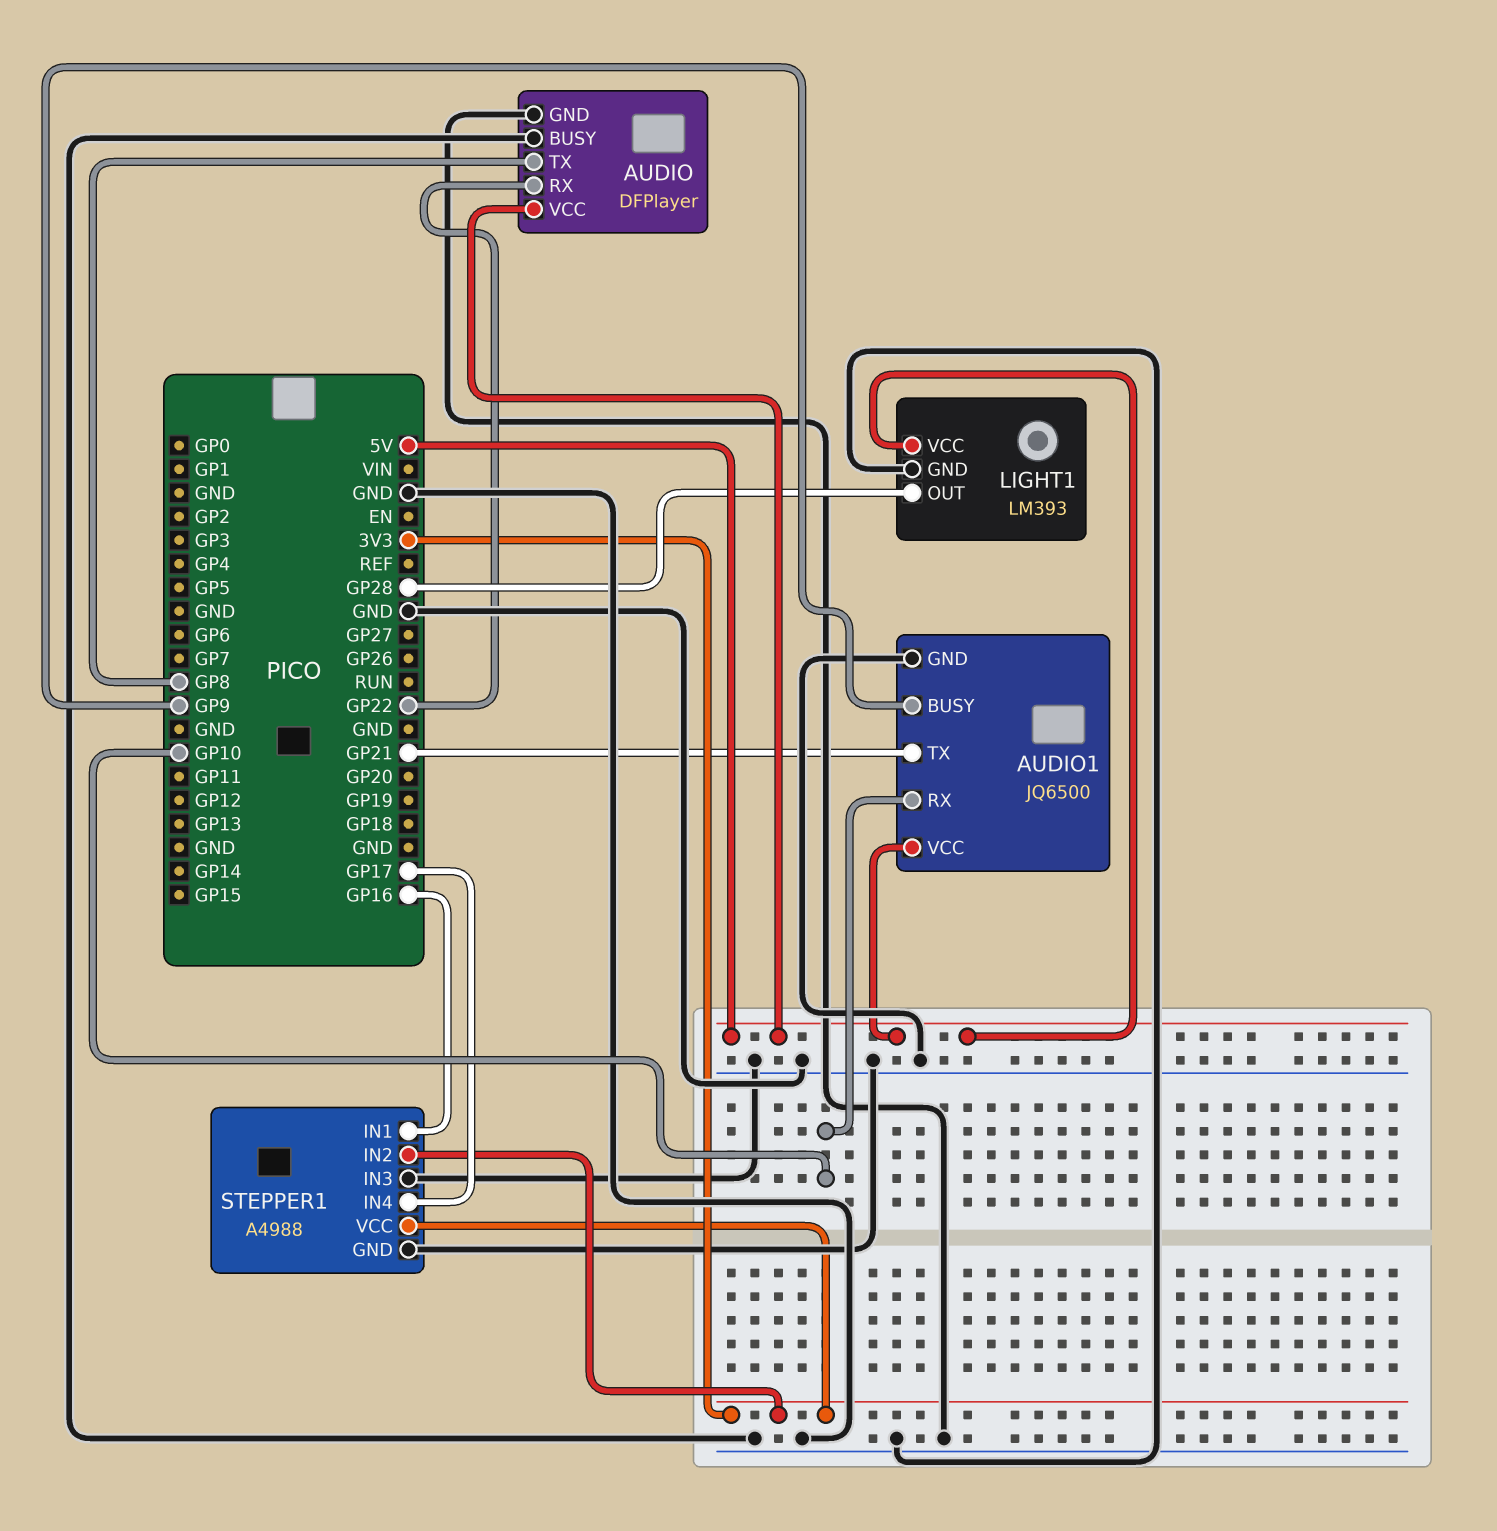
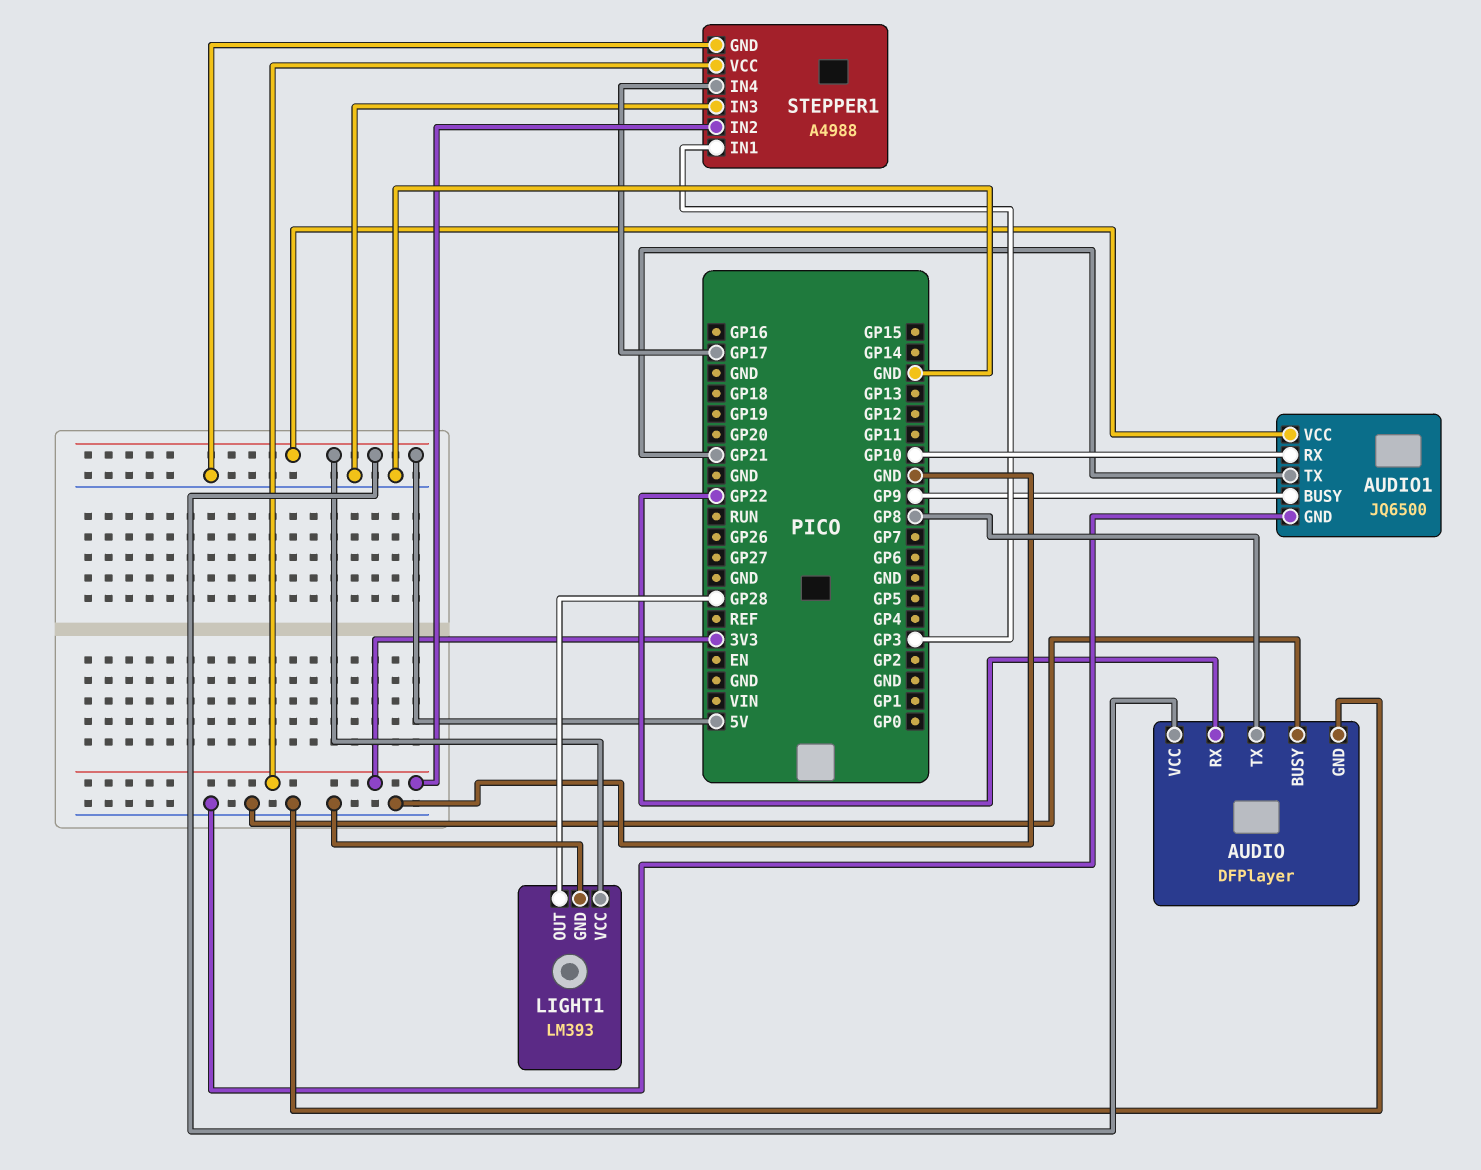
STEPPER1 pin IN1: GP16 -> GP3

